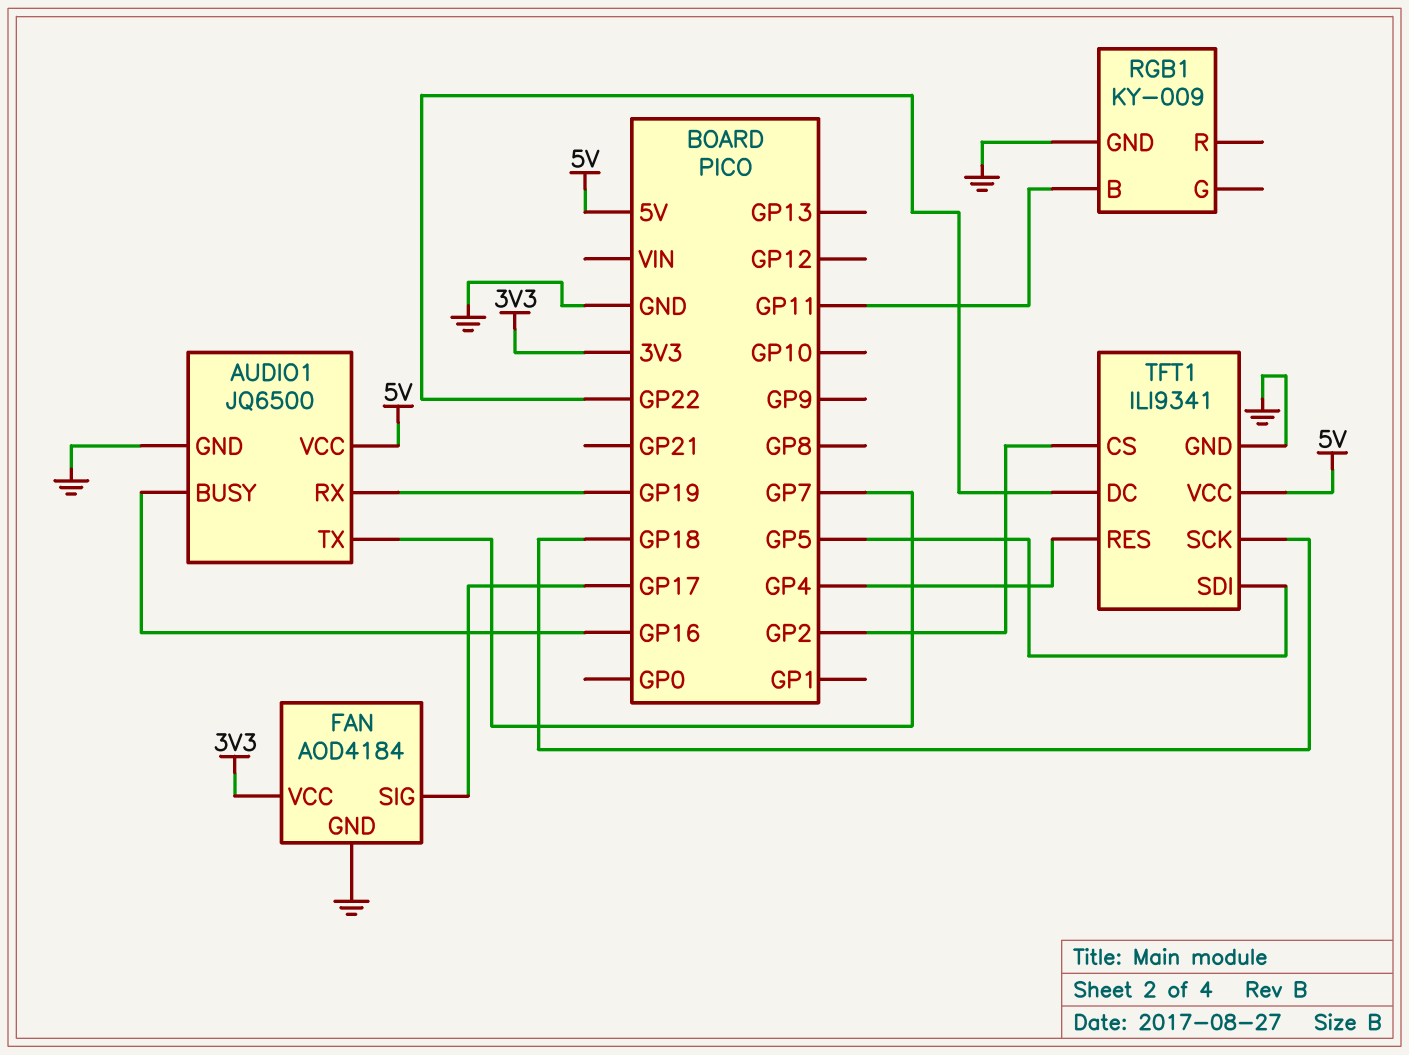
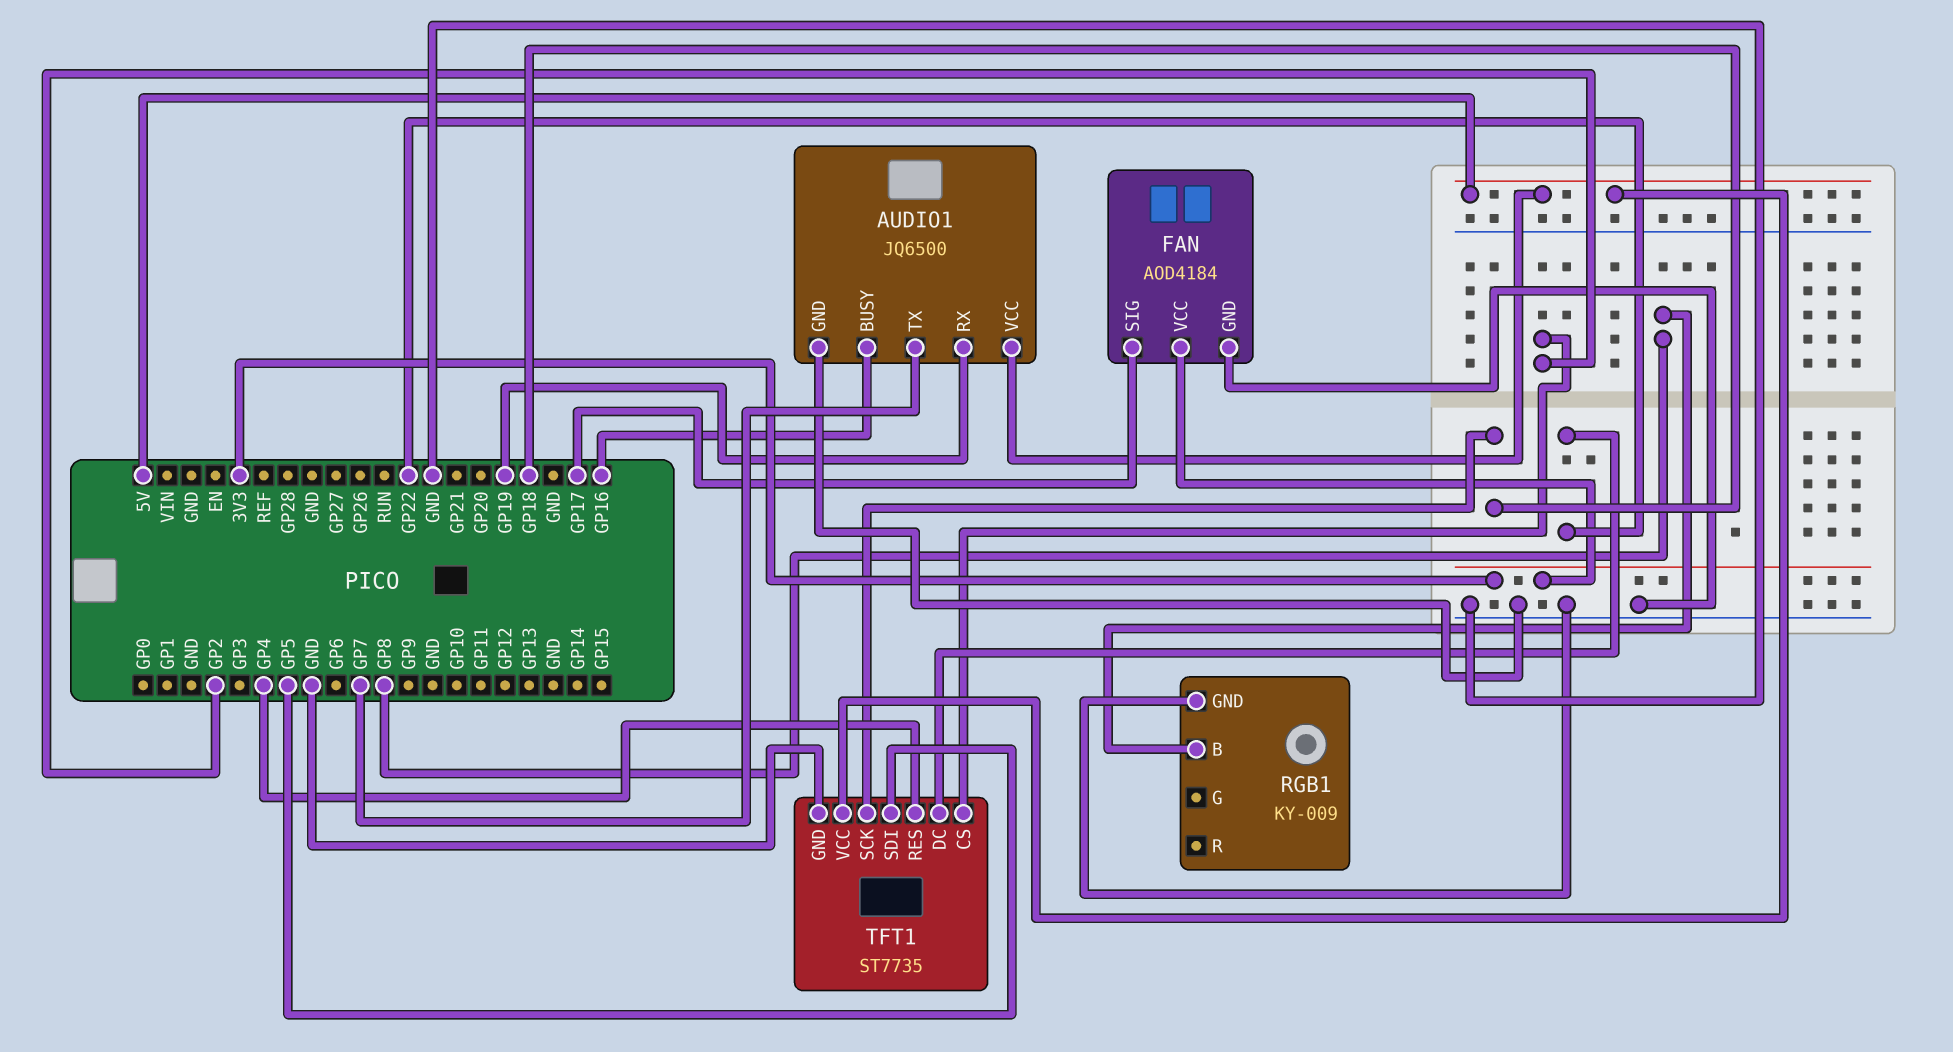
RGB1 pin B: GP11 -> GP8
TFT1: ILI9341 -> ST7735

